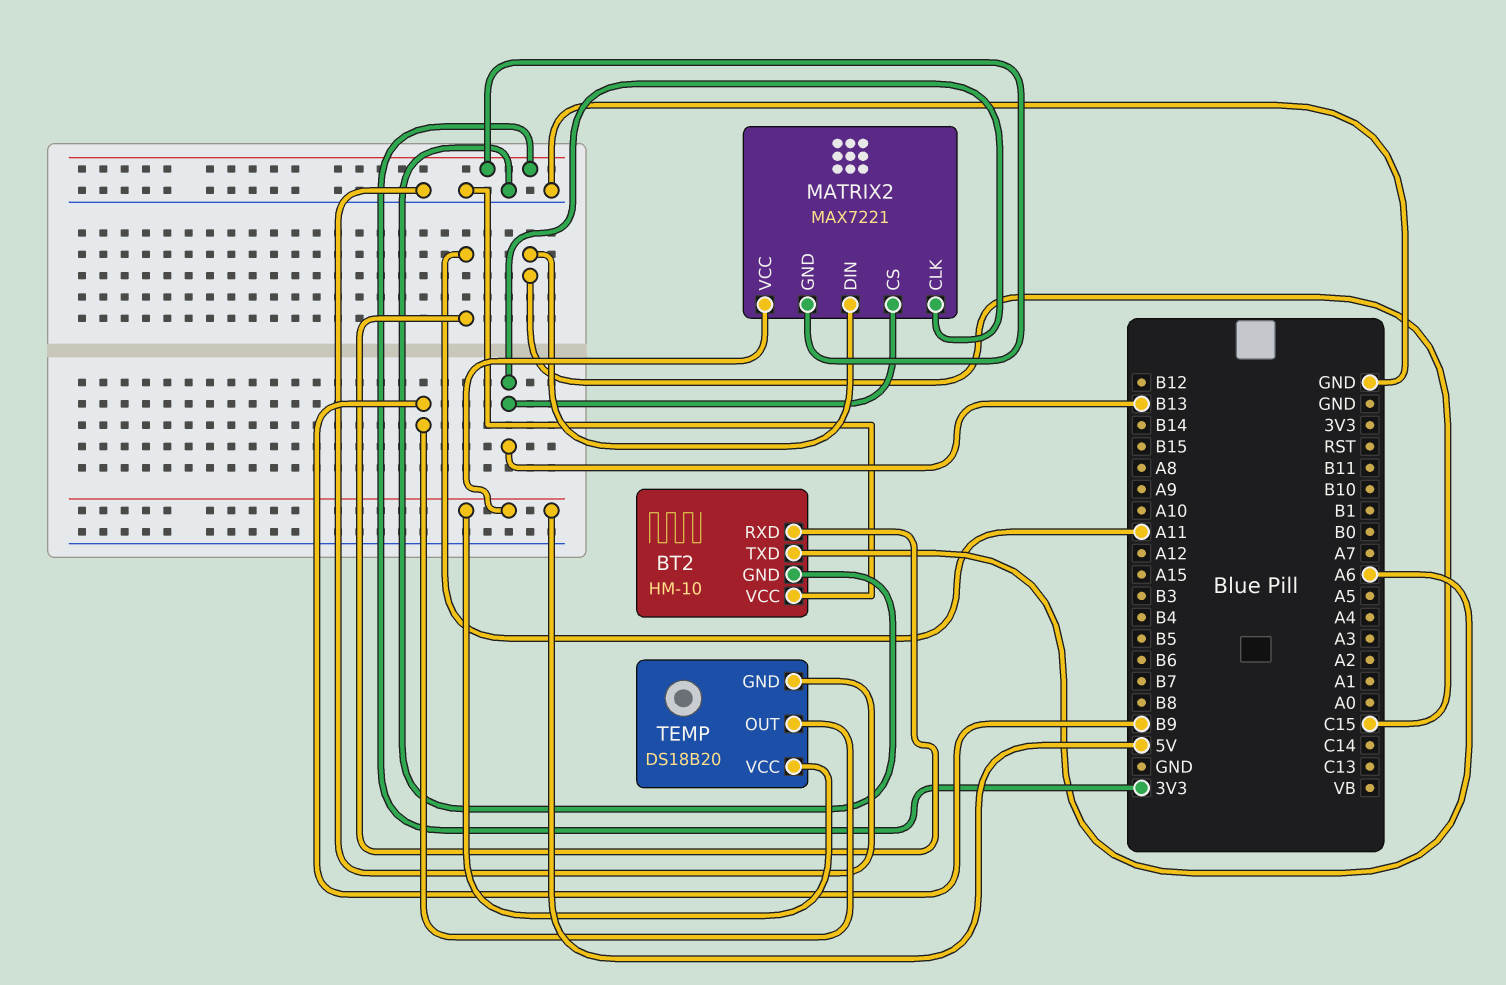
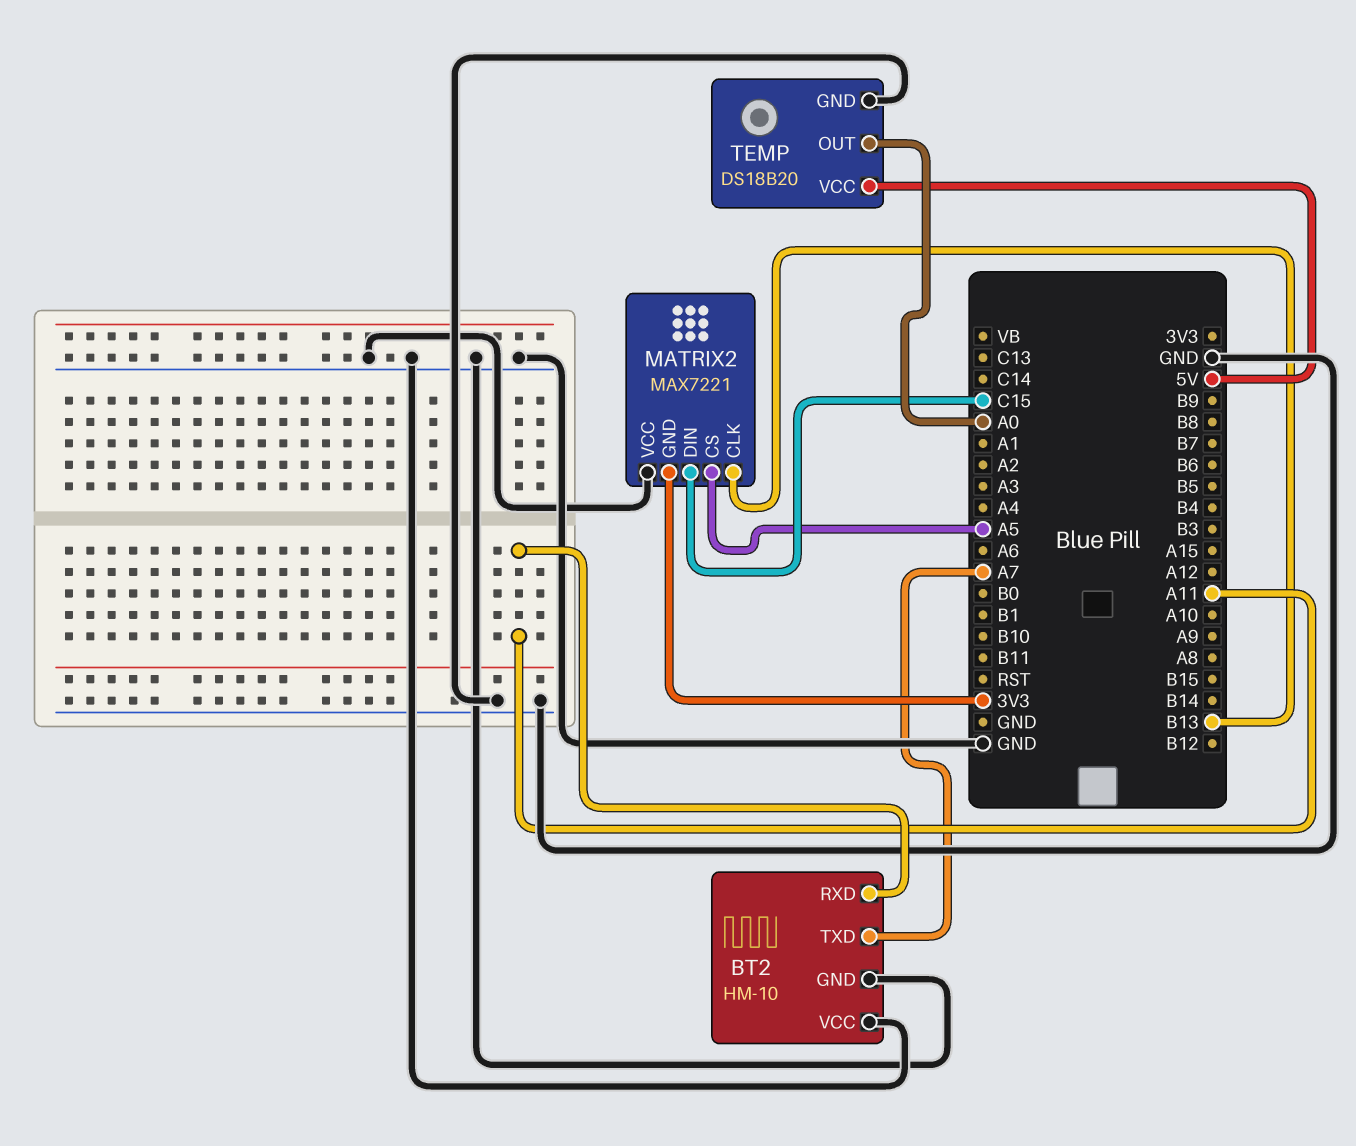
BT2 pin TXD: A6 -> A7
MATRIX2 pin CS: B13 -> A5
MATRIX2 pin VCC: 5V -> GND
TEMP pin OUT: B9 -> A0

